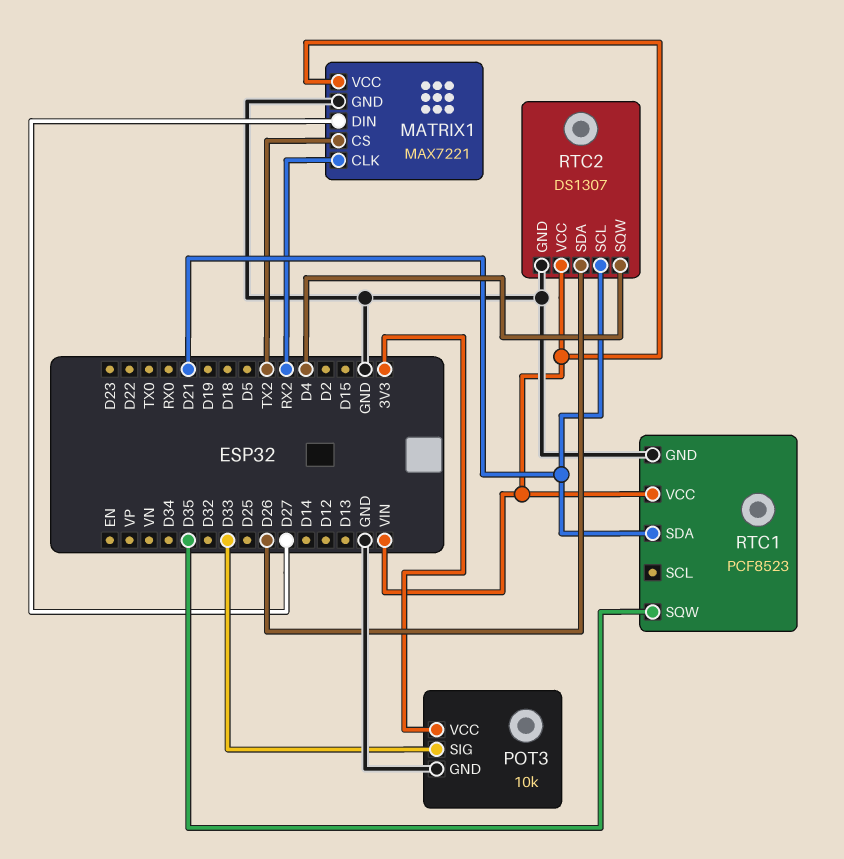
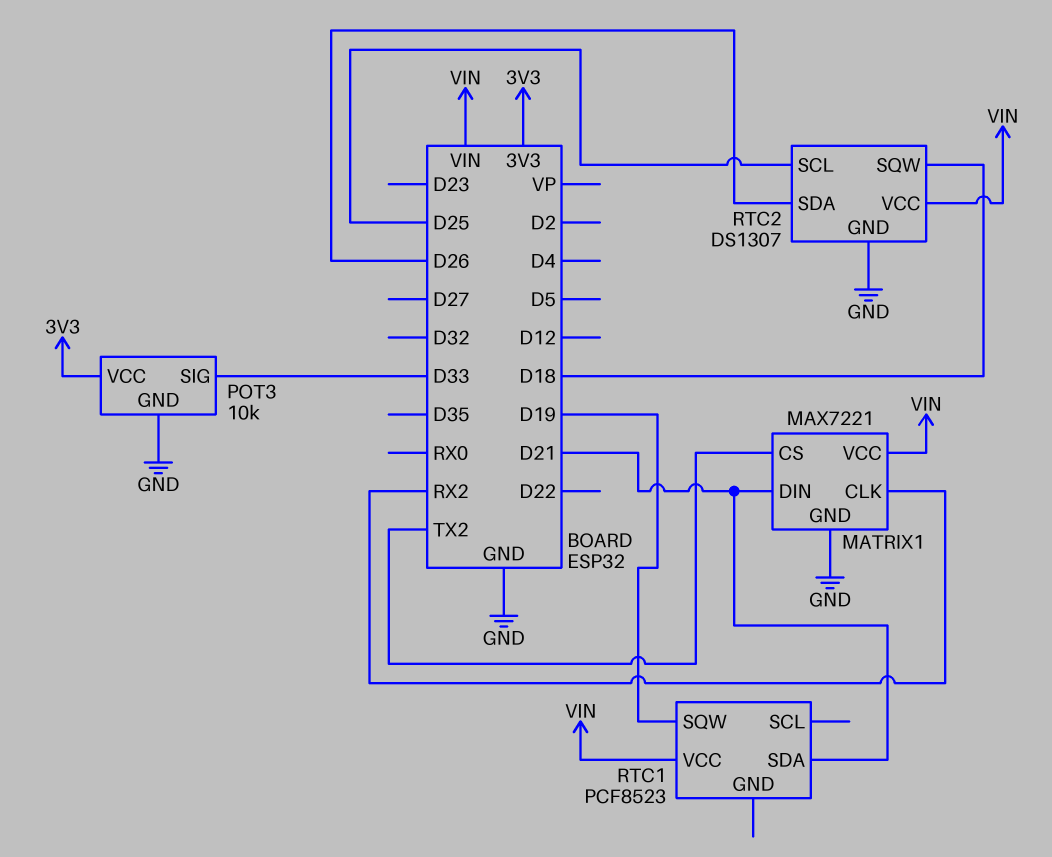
MATRIX1 pin DIN: D27 -> D21
RTC1 pin GND: GND -> none
RTC1 pin SQW: D35 -> D19
RTC2 pin SCL: D21 -> D25
RTC2 pin SQW: D4 -> D18

